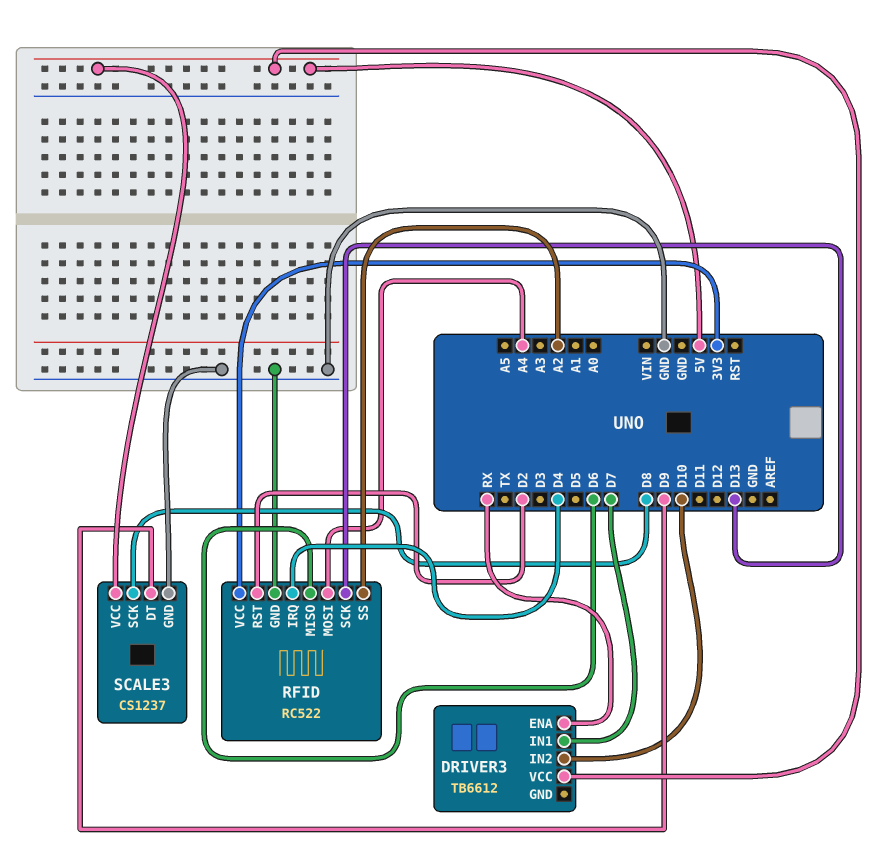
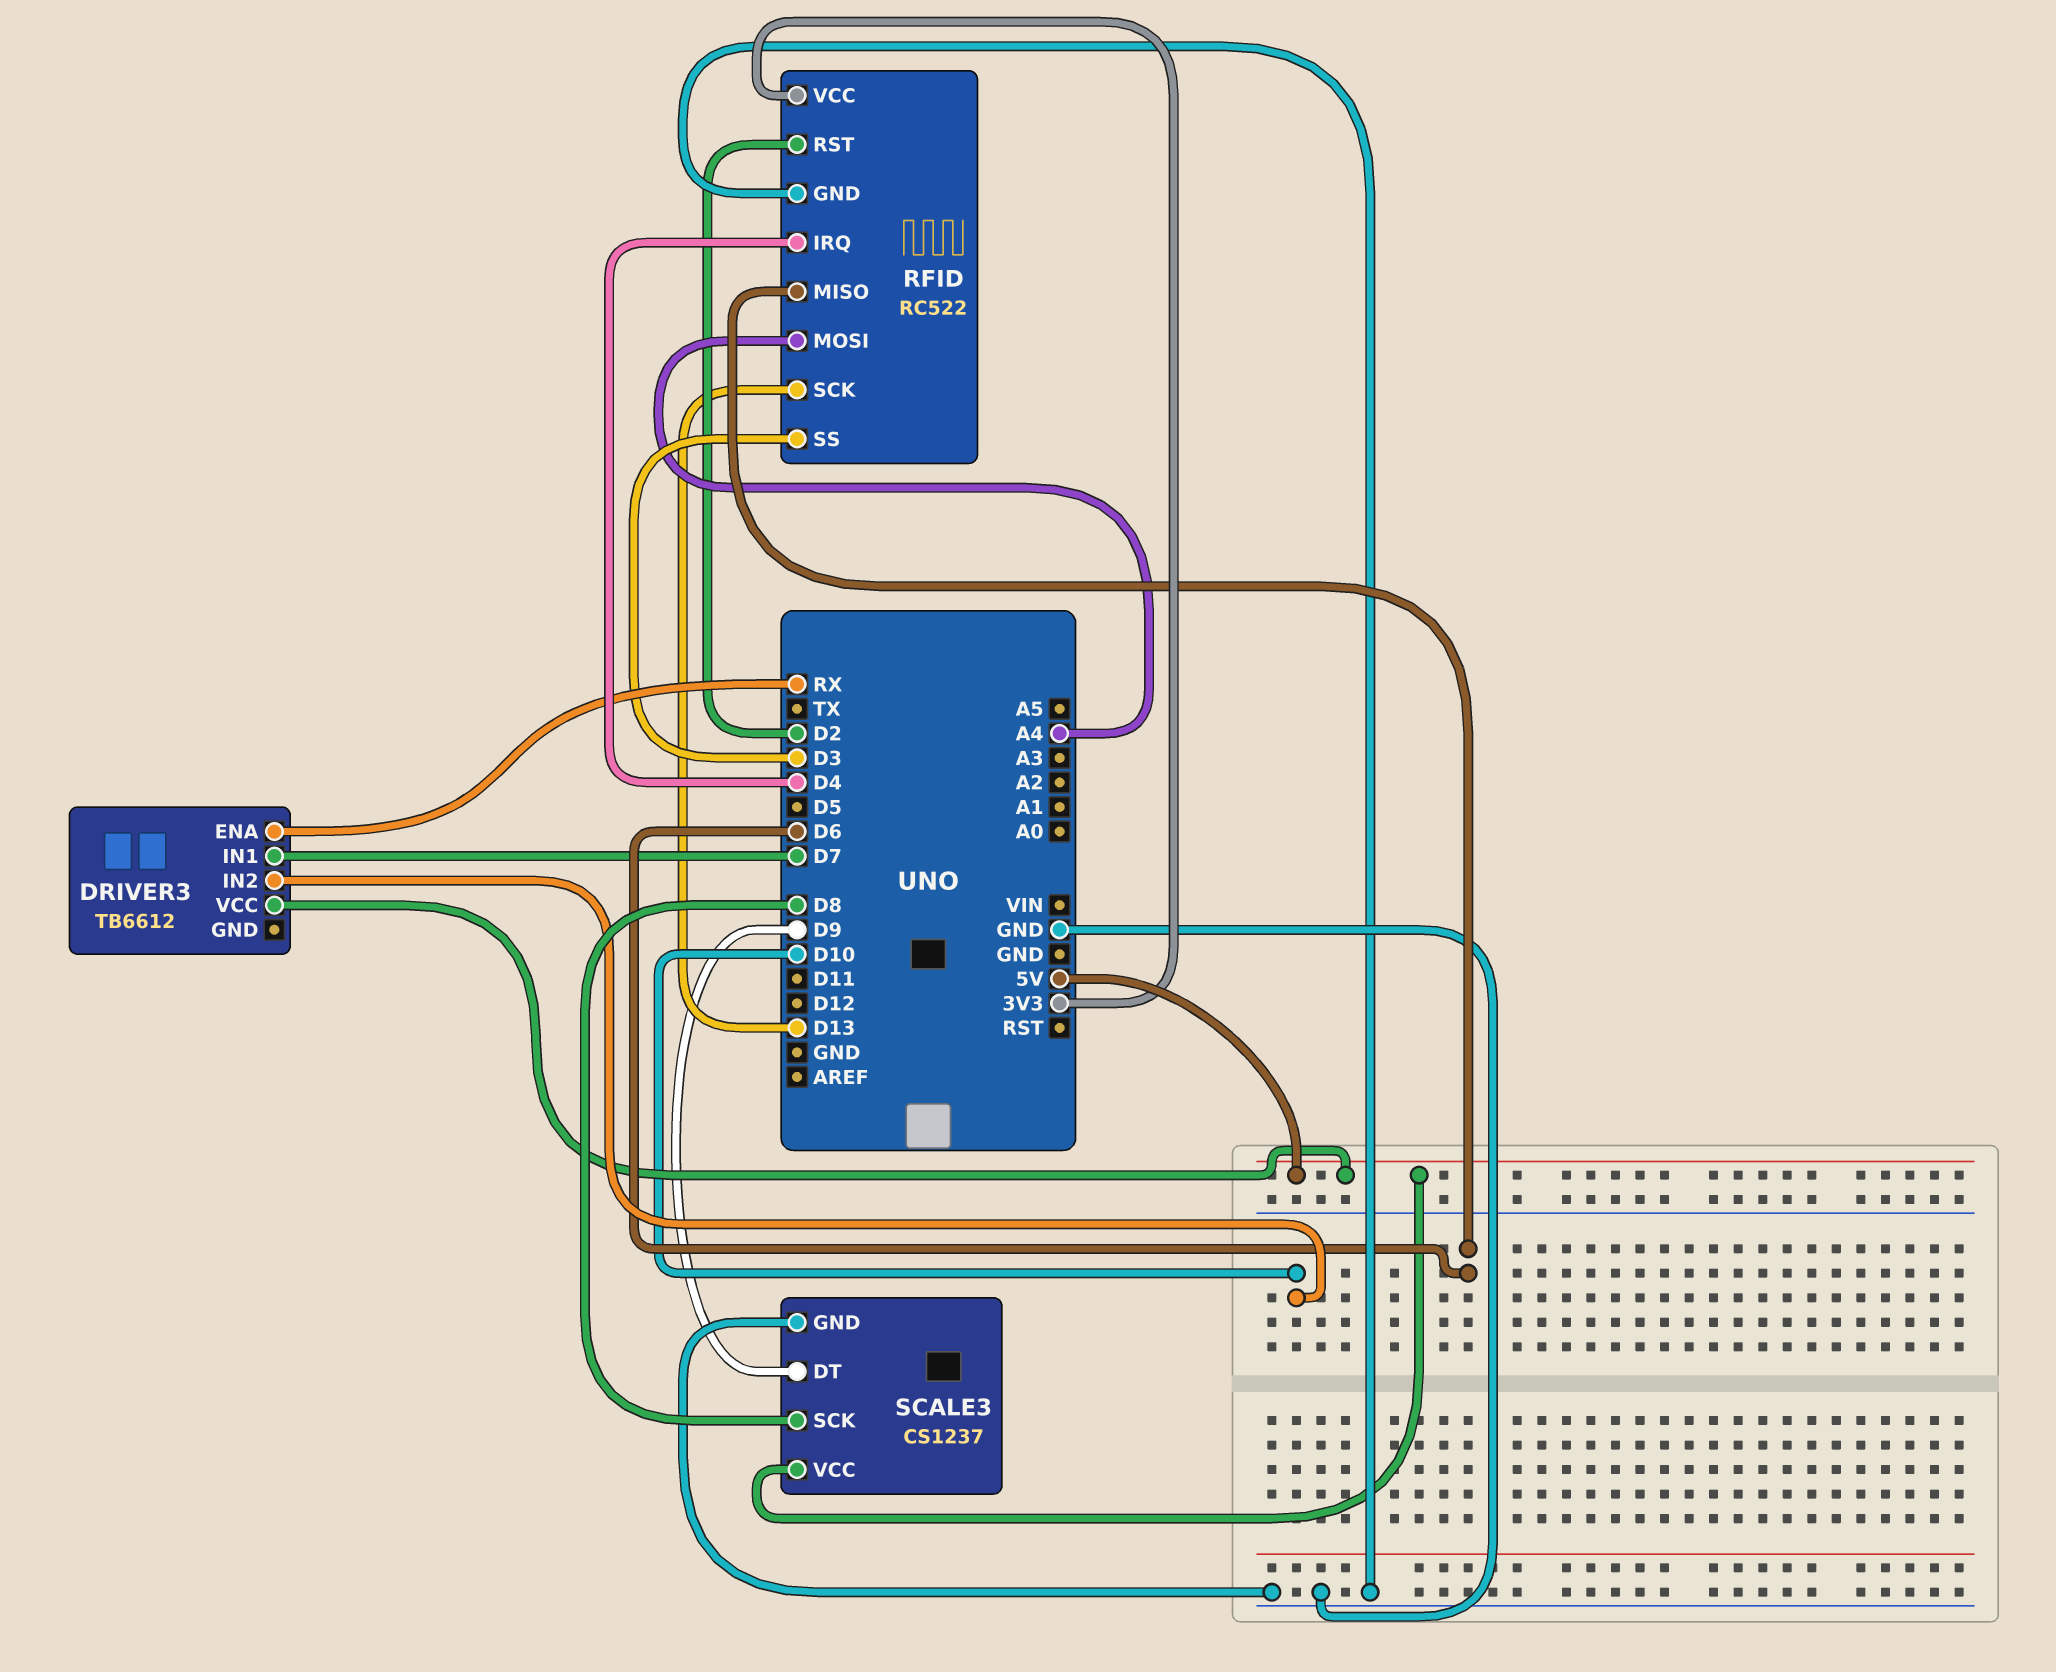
RFID pin SS: A2 -> D3

